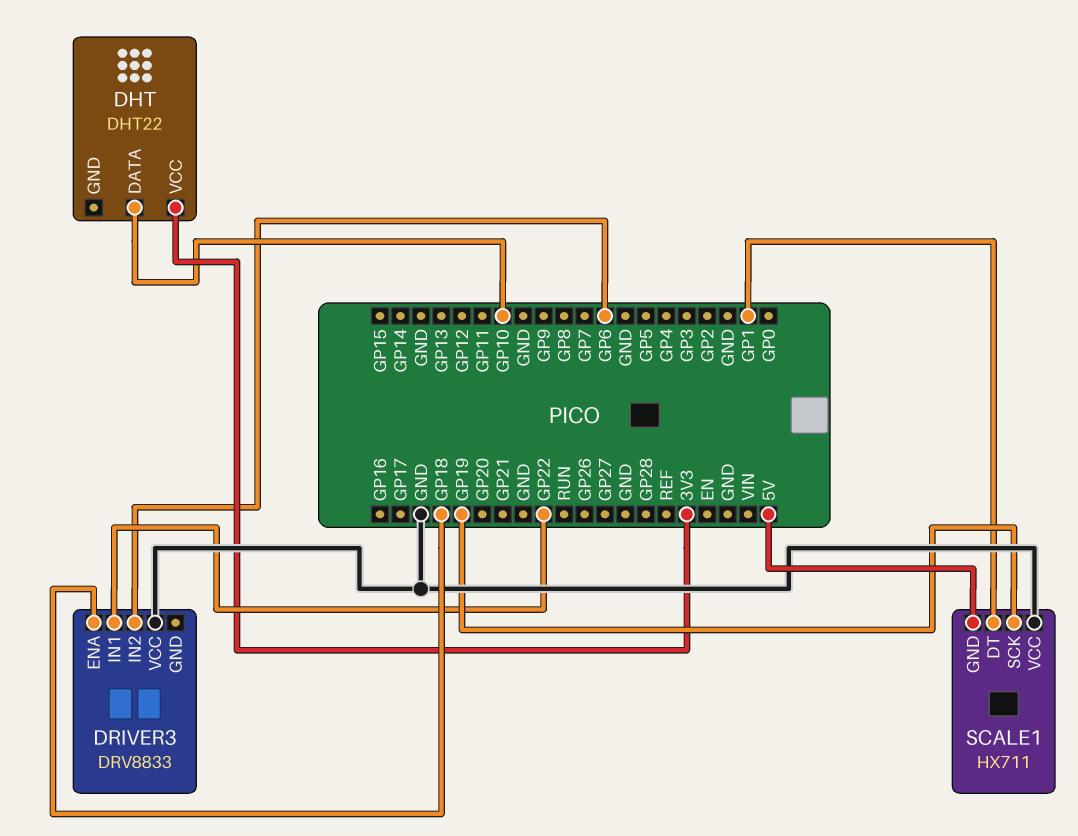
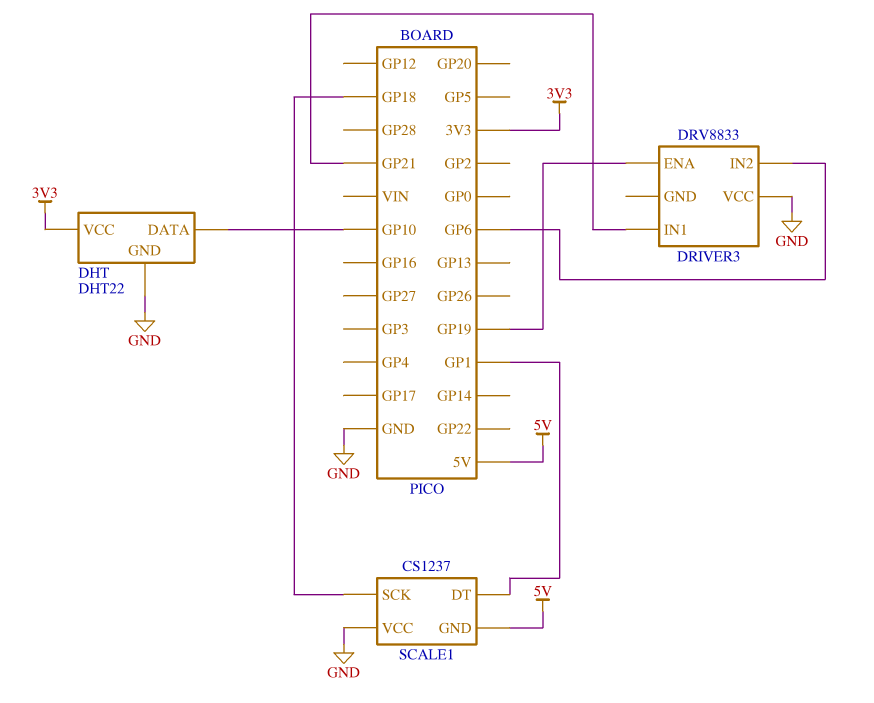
DHT pin GND: none -> GND
DRIVER3 pin ENA: GP18 -> GP19
DRIVER3 pin IN1: GP22 -> GP21
SCALE1: HX711 -> CS1237
SCALE1 pin SCK: GP19 -> GP18

